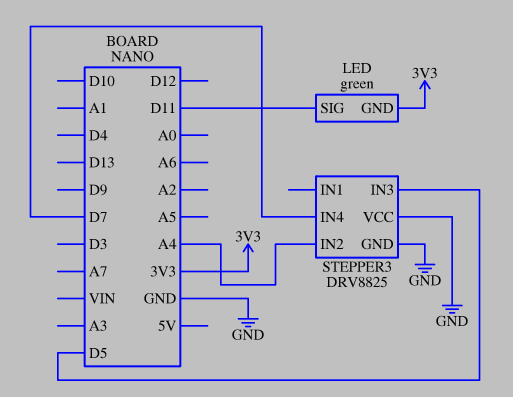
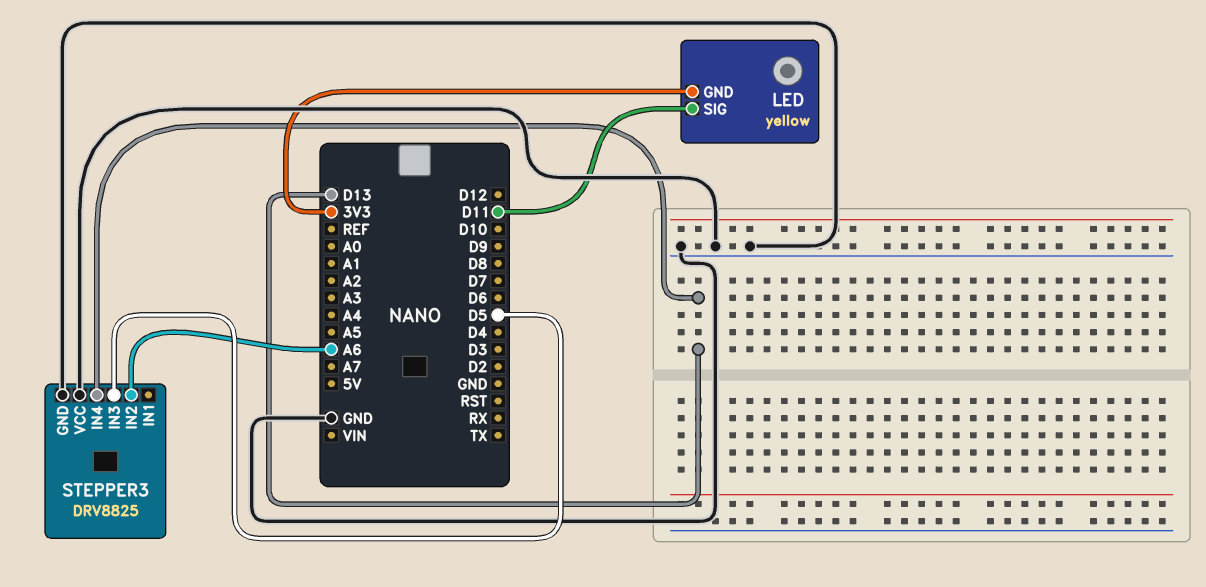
LED: green -> yellow
STEPPER3 pin IN2: A4 -> A6
STEPPER3 pin IN4: D7 -> D13

